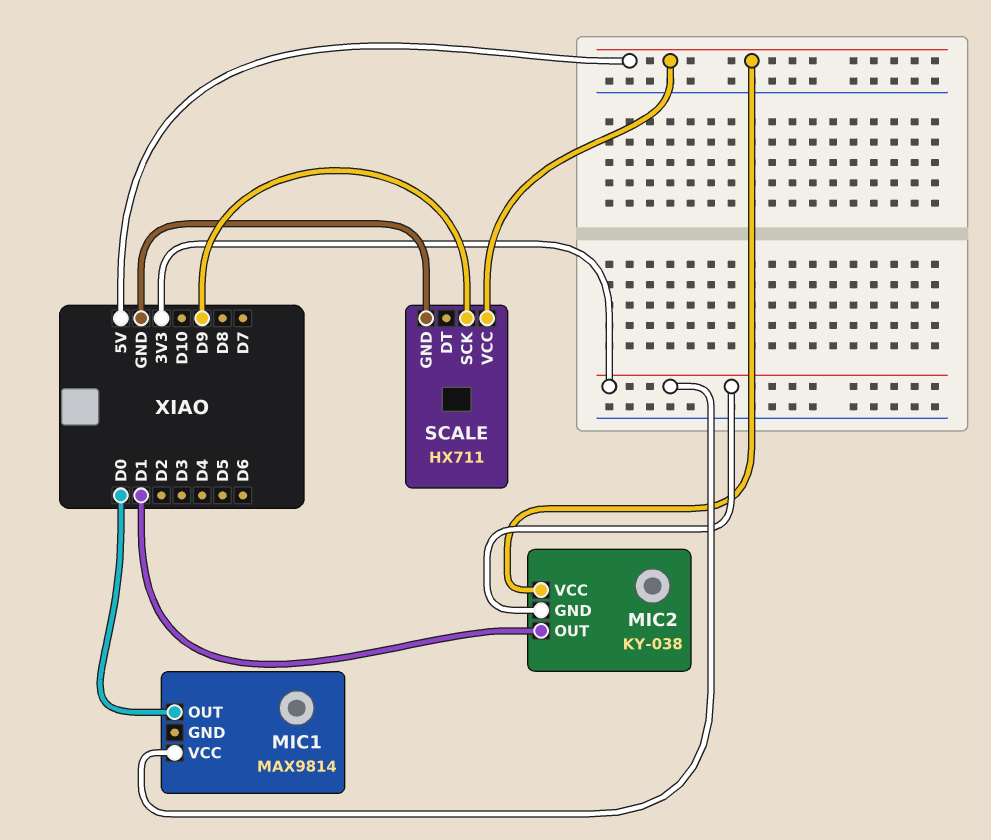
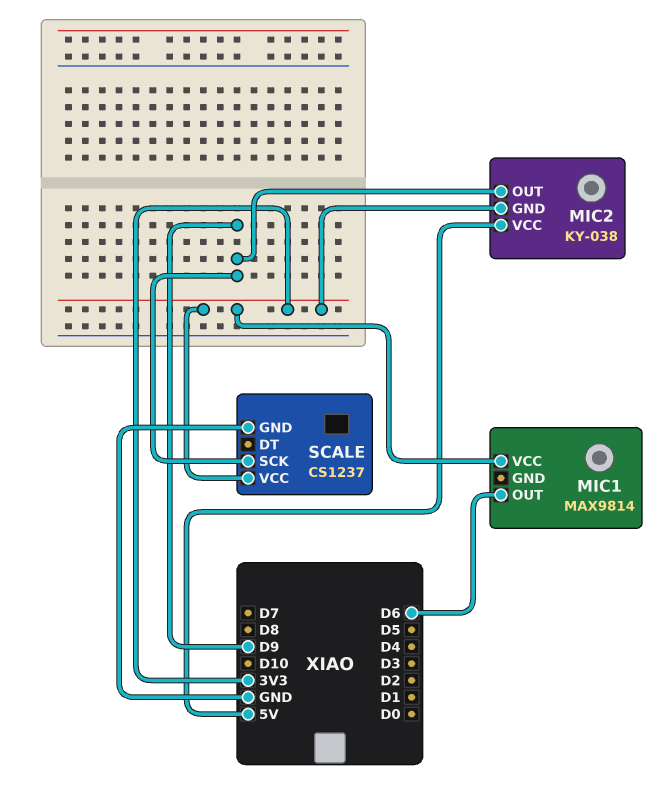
MIC1 pin OUT: D0 -> D6
MIC2 pin OUT: D1 -> D9
SCALE: HX711 -> CS1237
SCALE pin VCC: 5V -> 3V3

